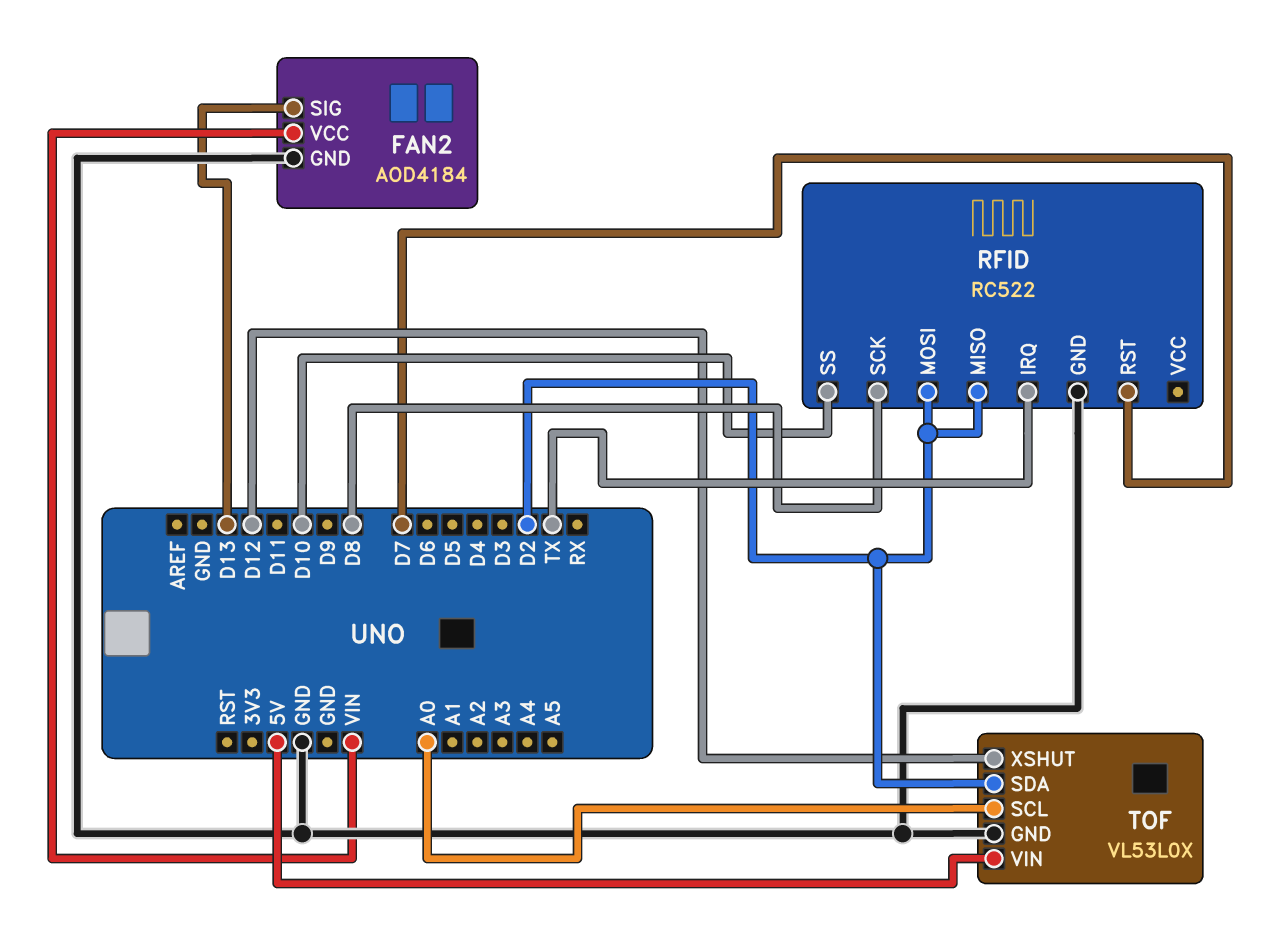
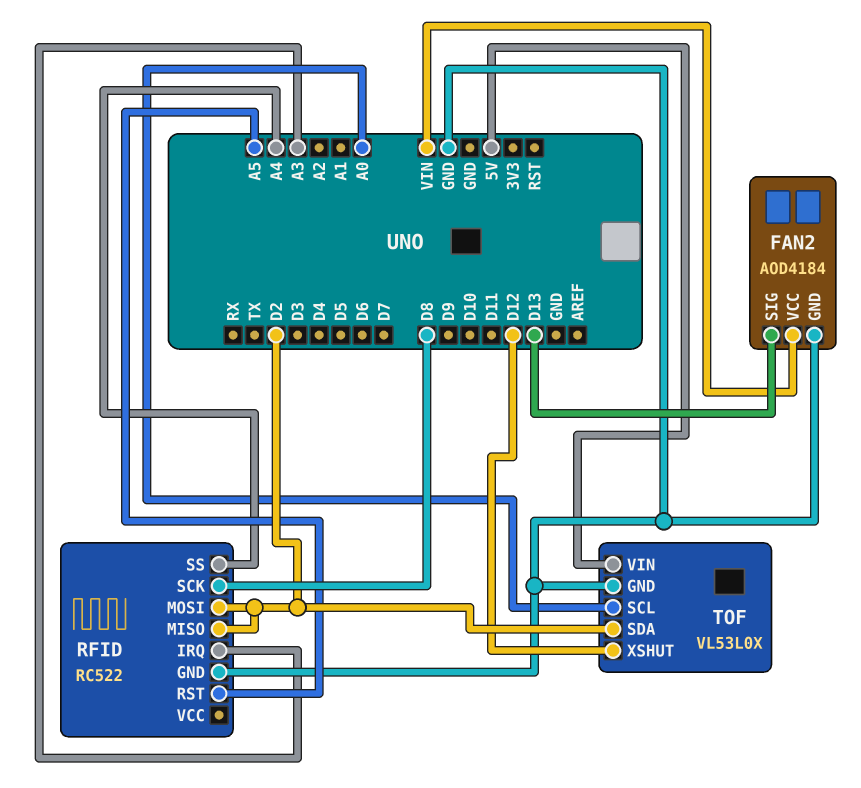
RFID pin IRQ: TX -> A3
RFID pin RST: D7 -> A5
RFID pin SS: D10 -> A4

